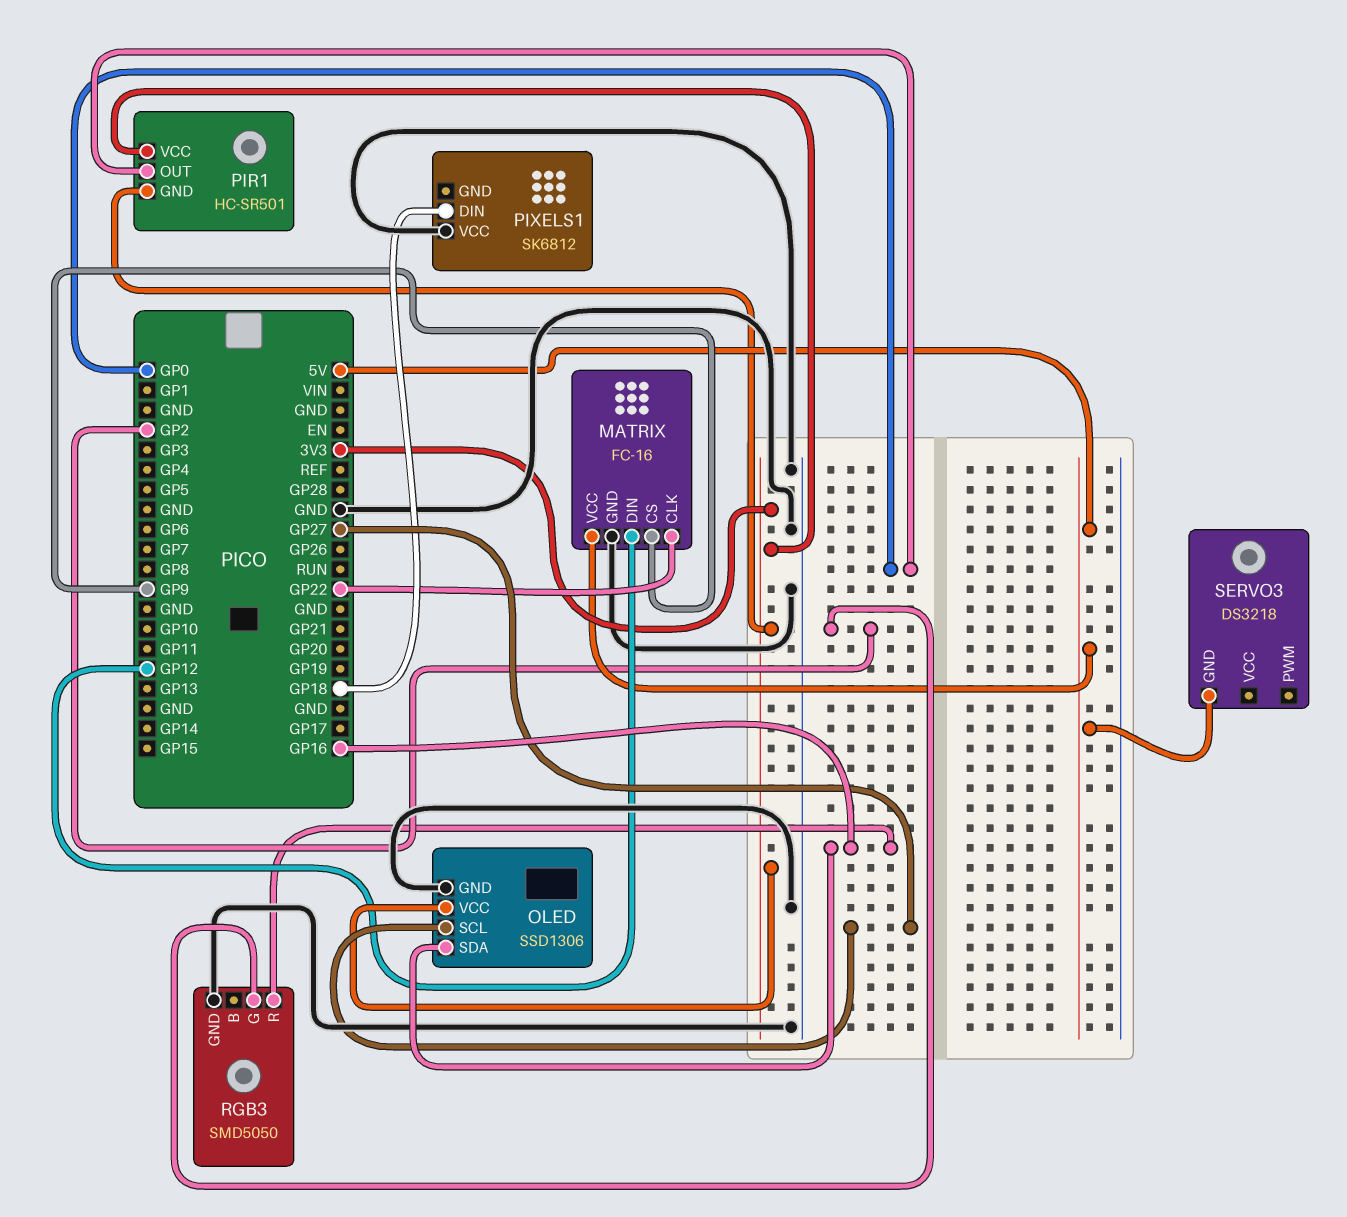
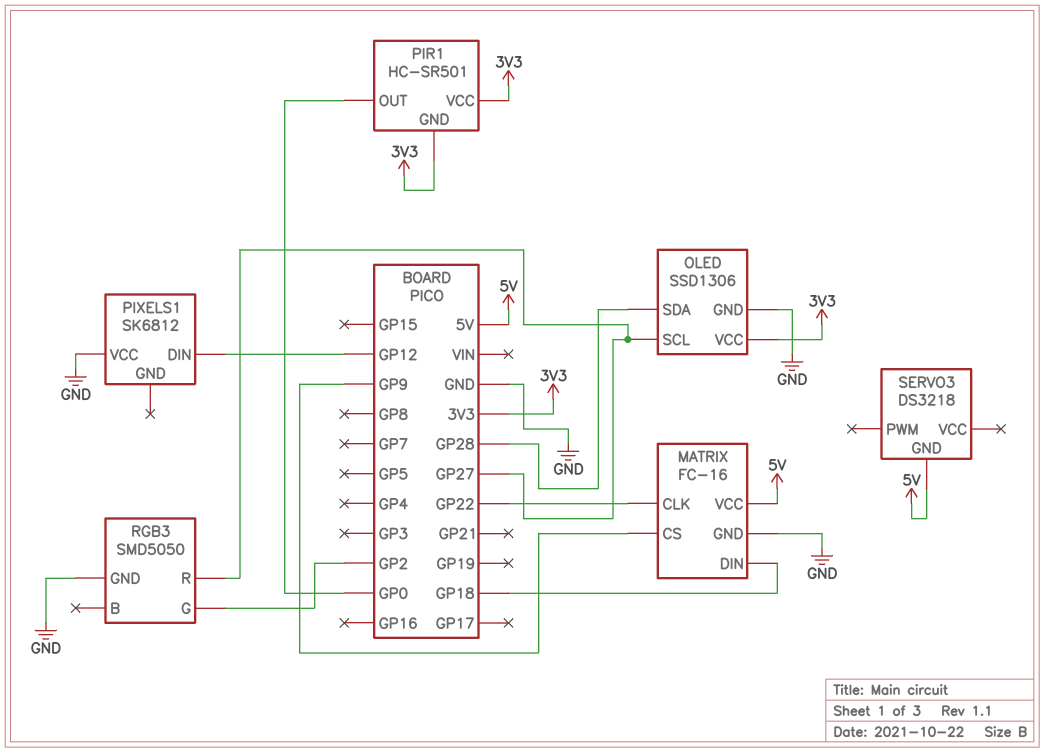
MATRIX pin DIN: GP12 -> GP18
OLED pin SDA: GP16 -> GP28
PIXELS1 pin DIN: GP18 -> GP12
RGB3 pin R: GP16 -> GP27

